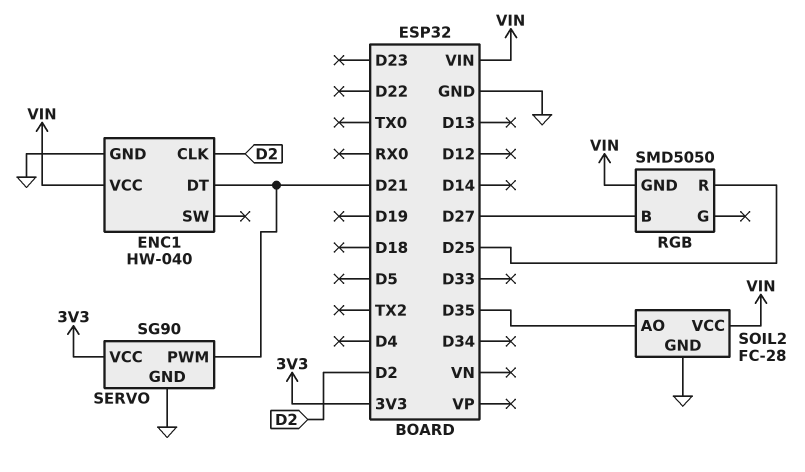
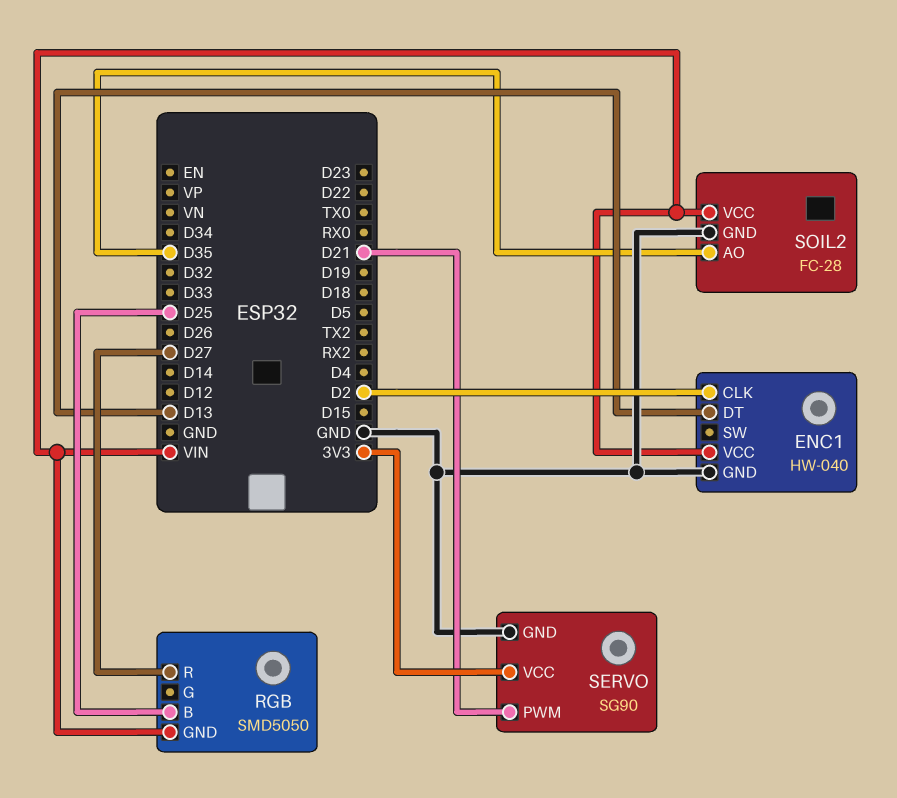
ENC1 pin DT: D21 -> D13
RGB pin B: D27 -> D25
RGB pin R: D25 -> D27

